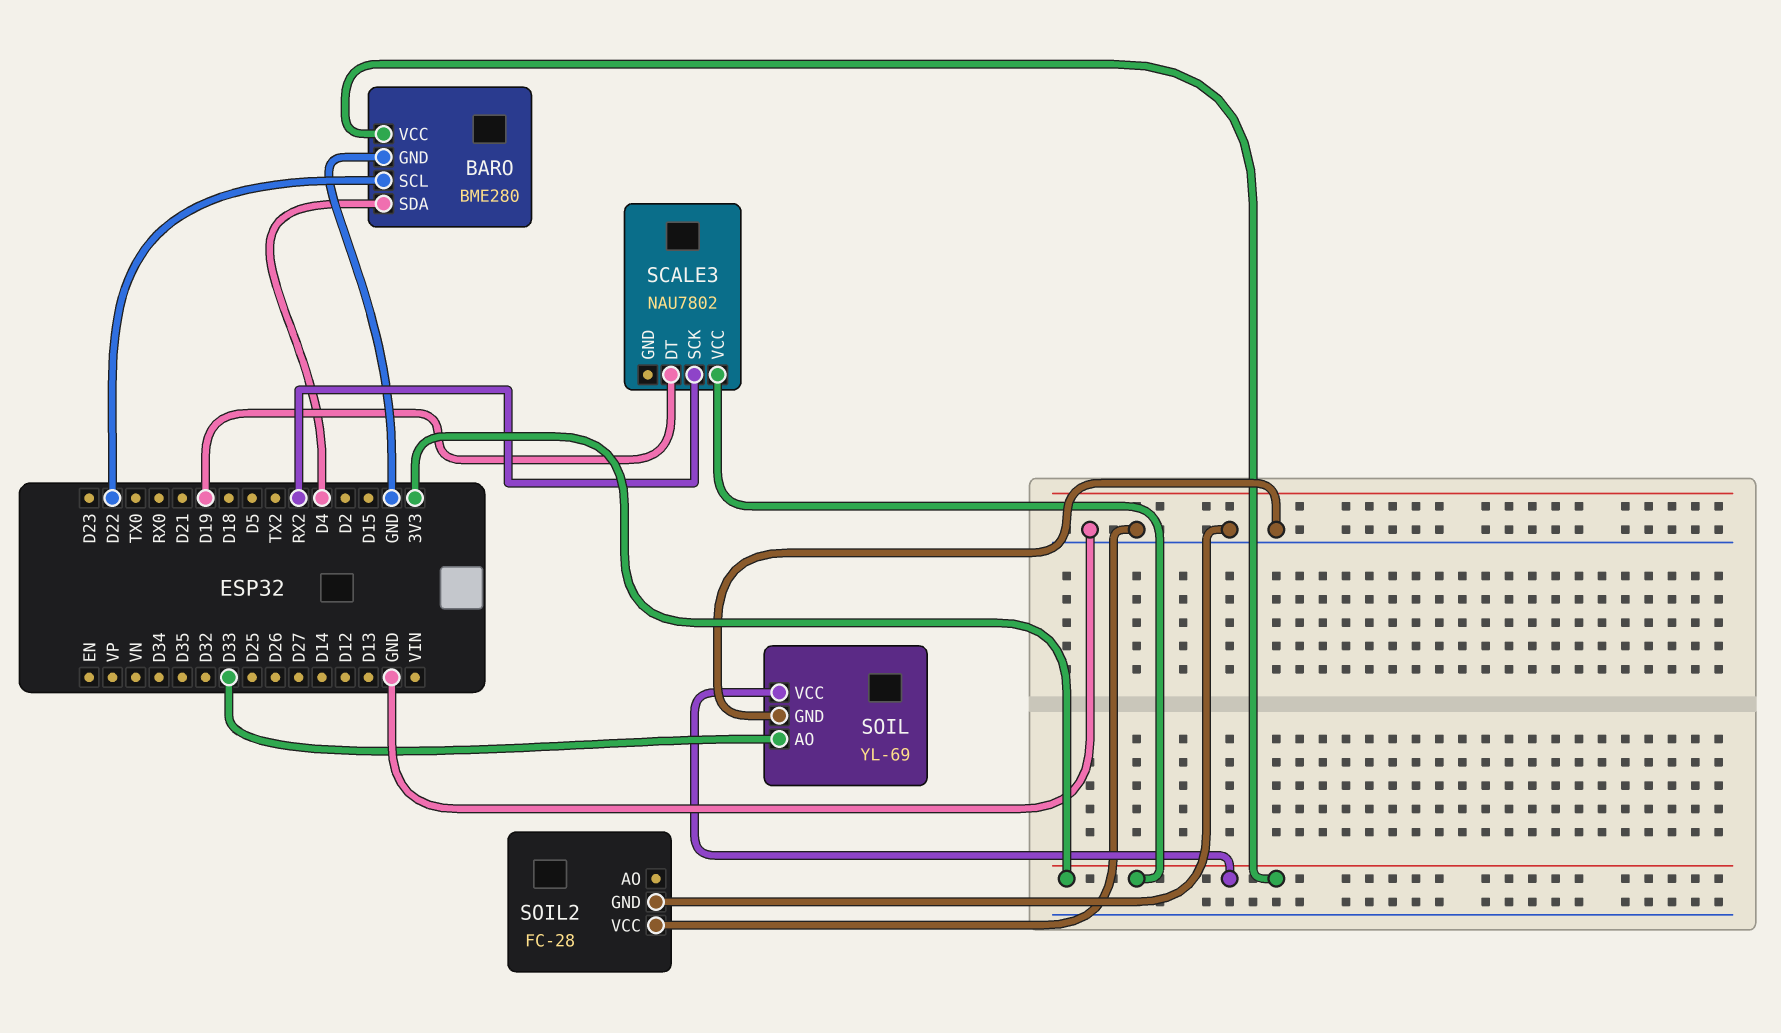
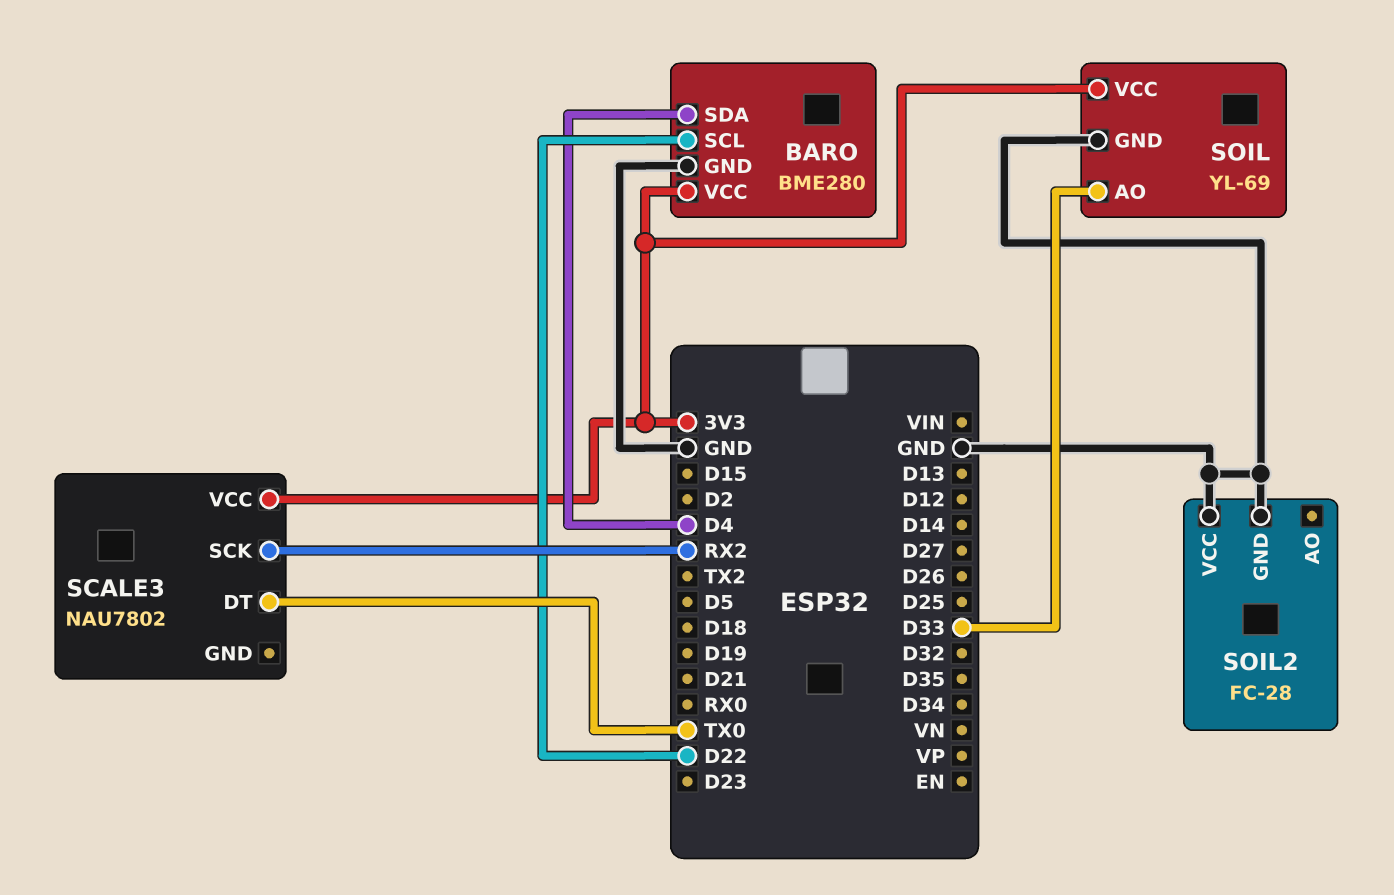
SCALE3 pin DT: D19 -> TX0

